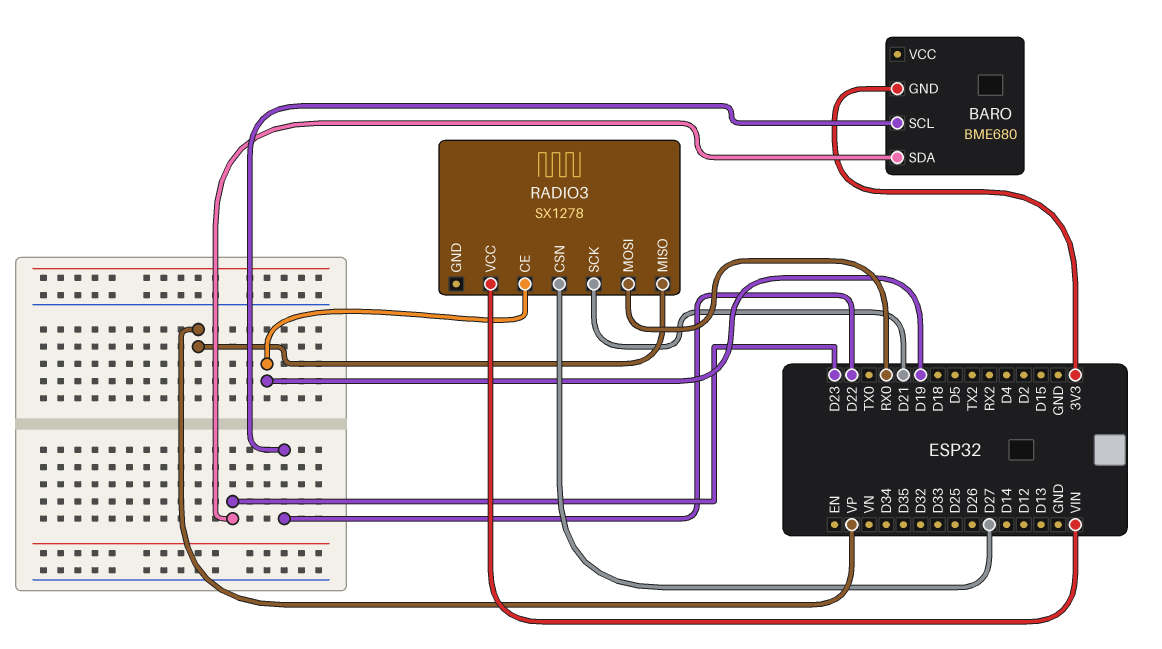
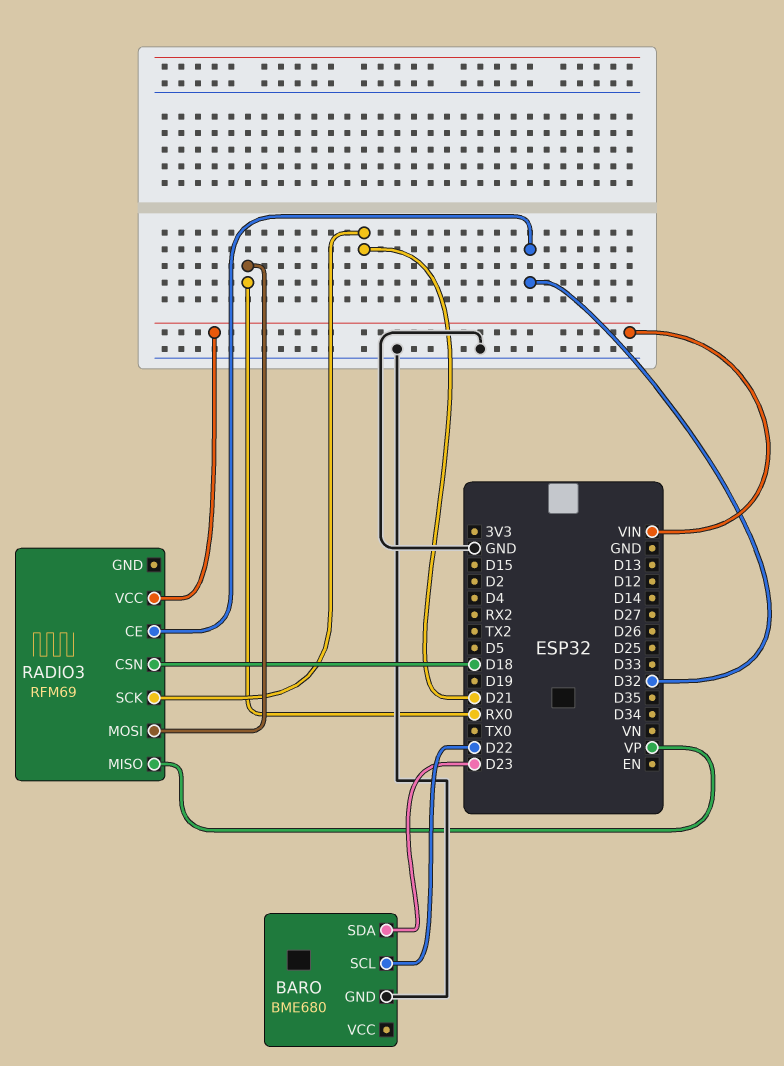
BARO pin GND: 3V3 -> GND
RADIO3: SX1278 -> RFM69
RADIO3 pin CE: D19 -> D32
RADIO3 pin CSN: D27 -> D18

